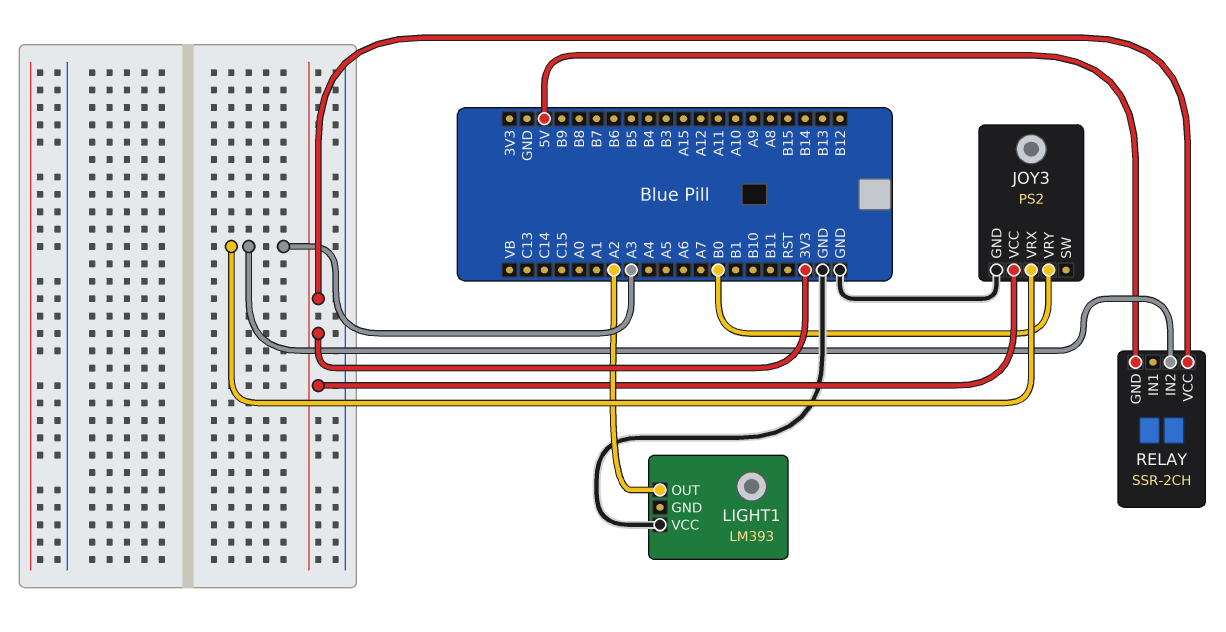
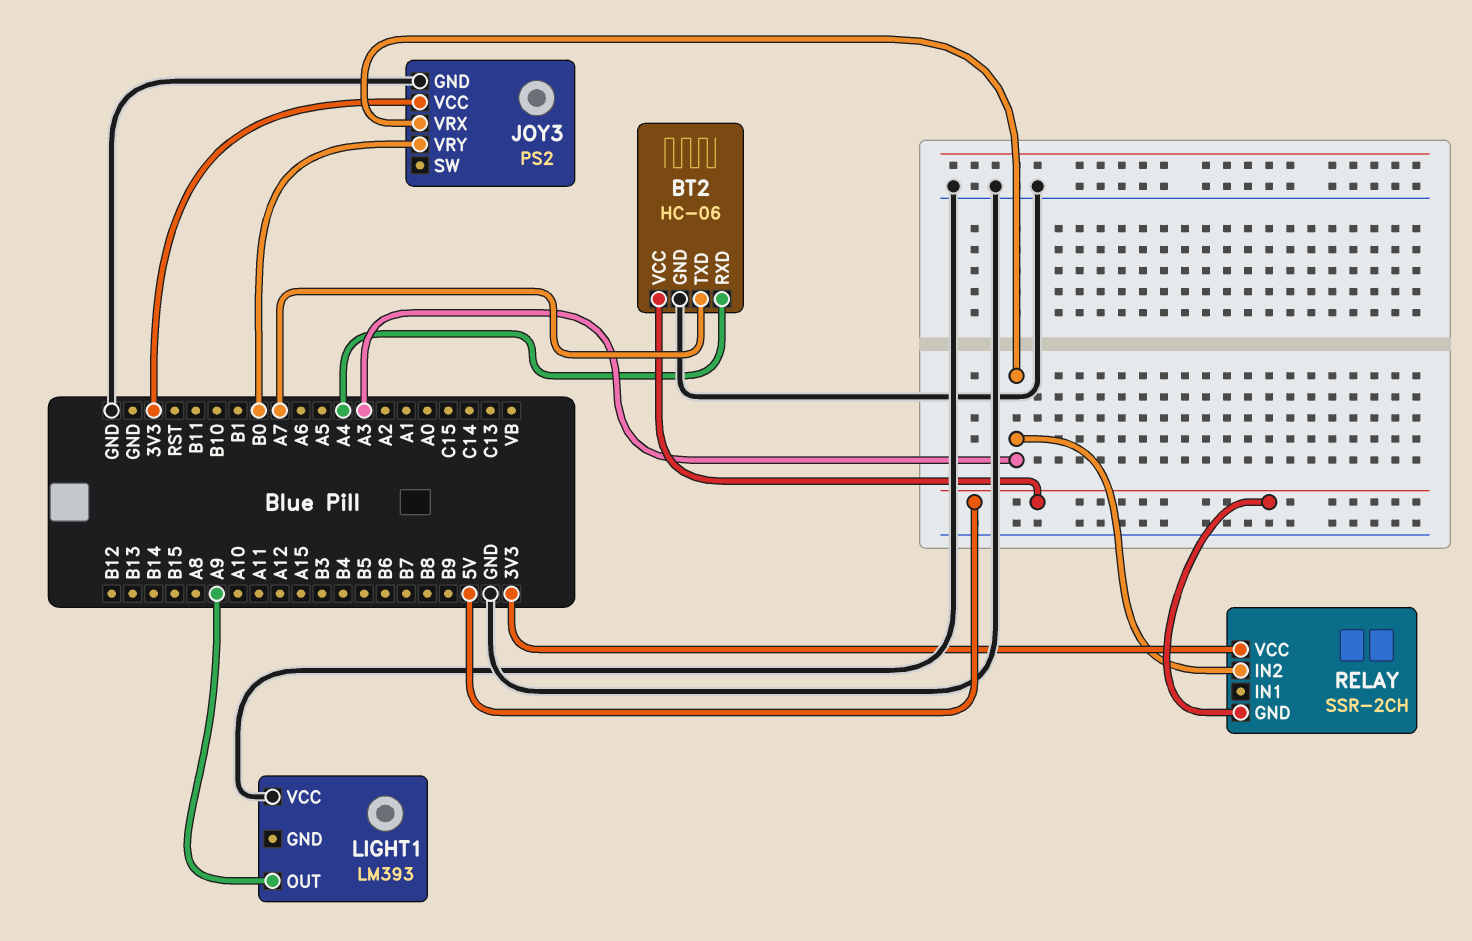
BT2: none -> HC-06
BT2 pin GND: none -> GND
BT2 pin RXD: none -> A4
BT2 pin TXD: none -> A7
BT2 pin VCC: none -> 5V
LIGHT1 pin OUT: A2 -> A9

